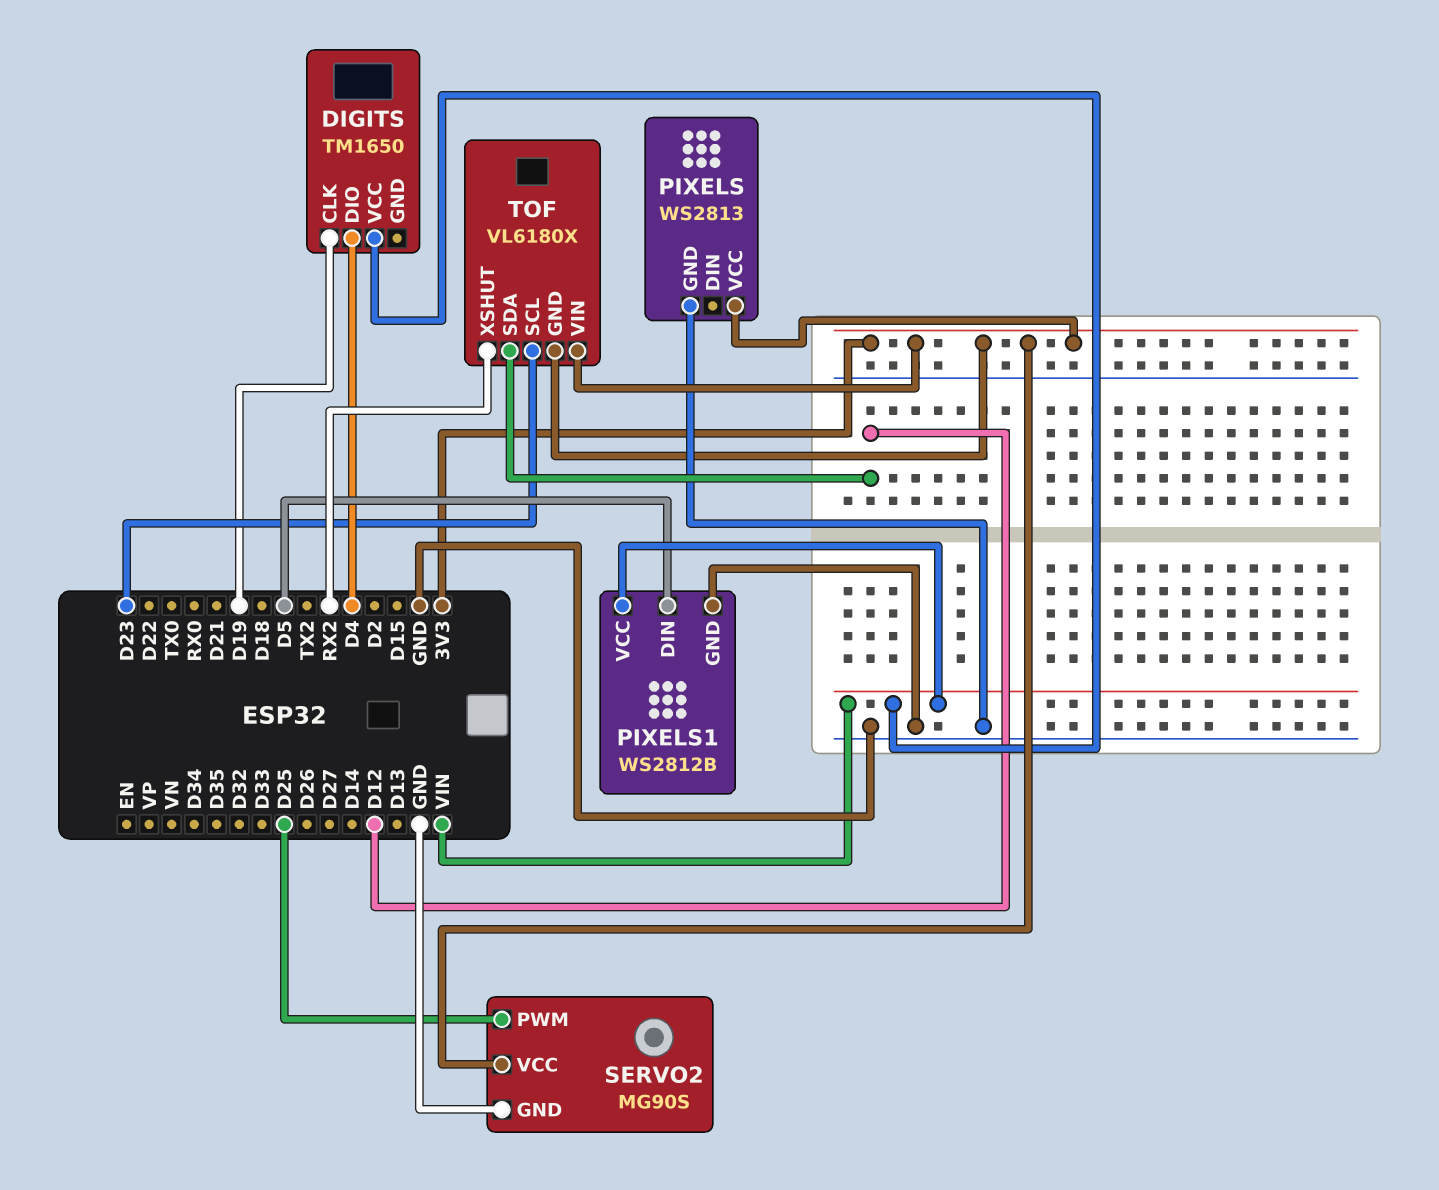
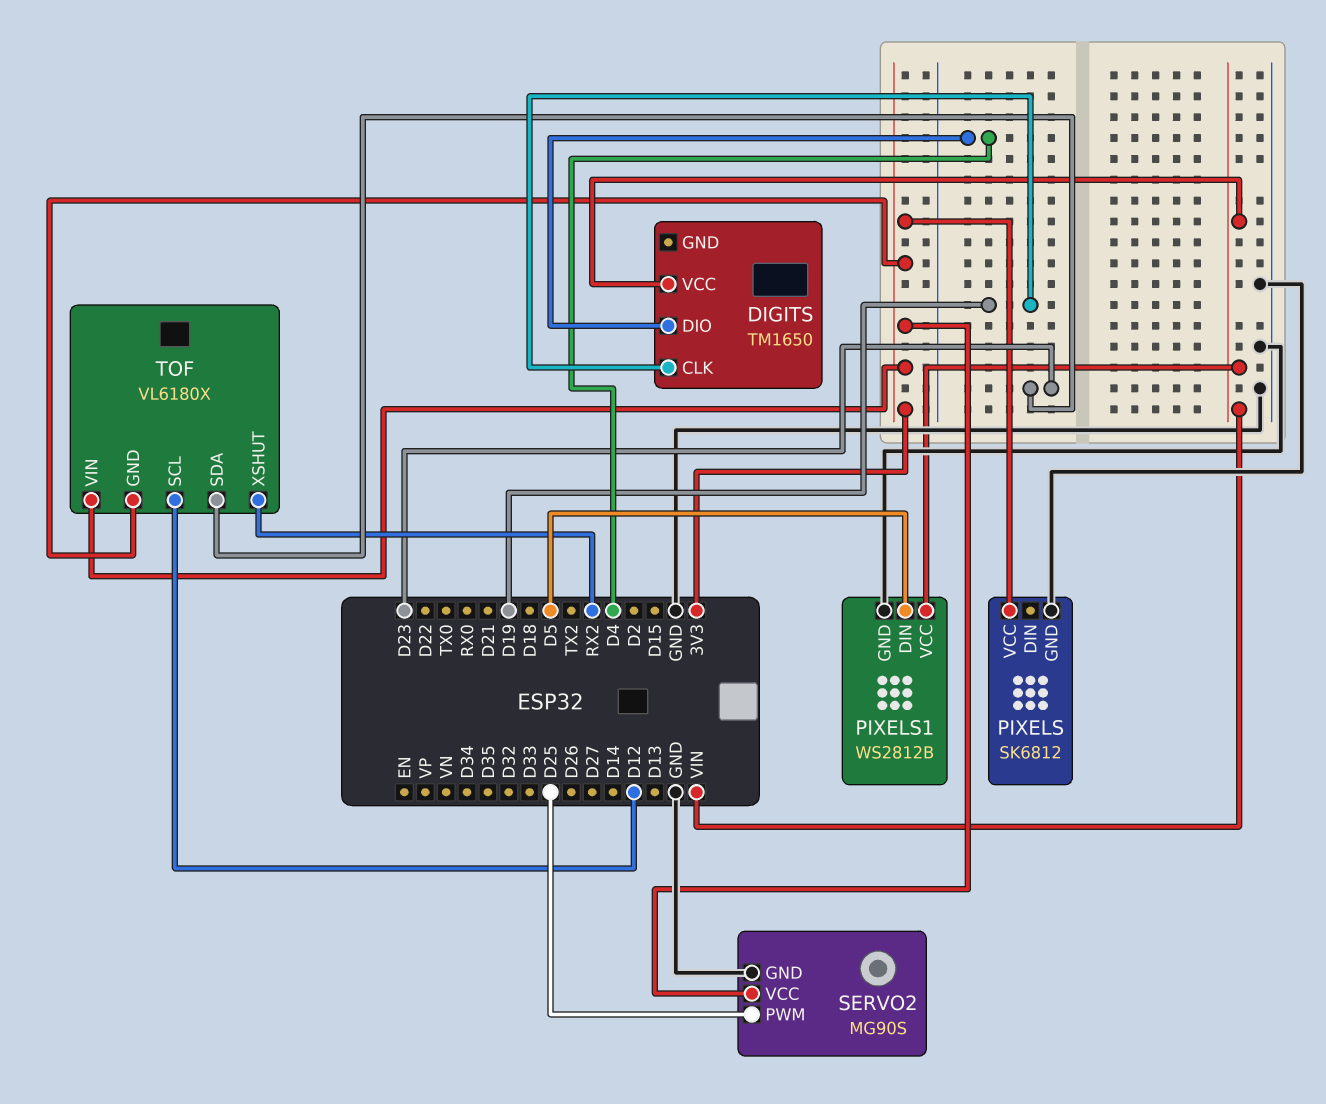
PIXELS: WS2813 -> SK6812
TOF pin SCL: D23 -> D12
TOF pin SDA: D12 -> D23

